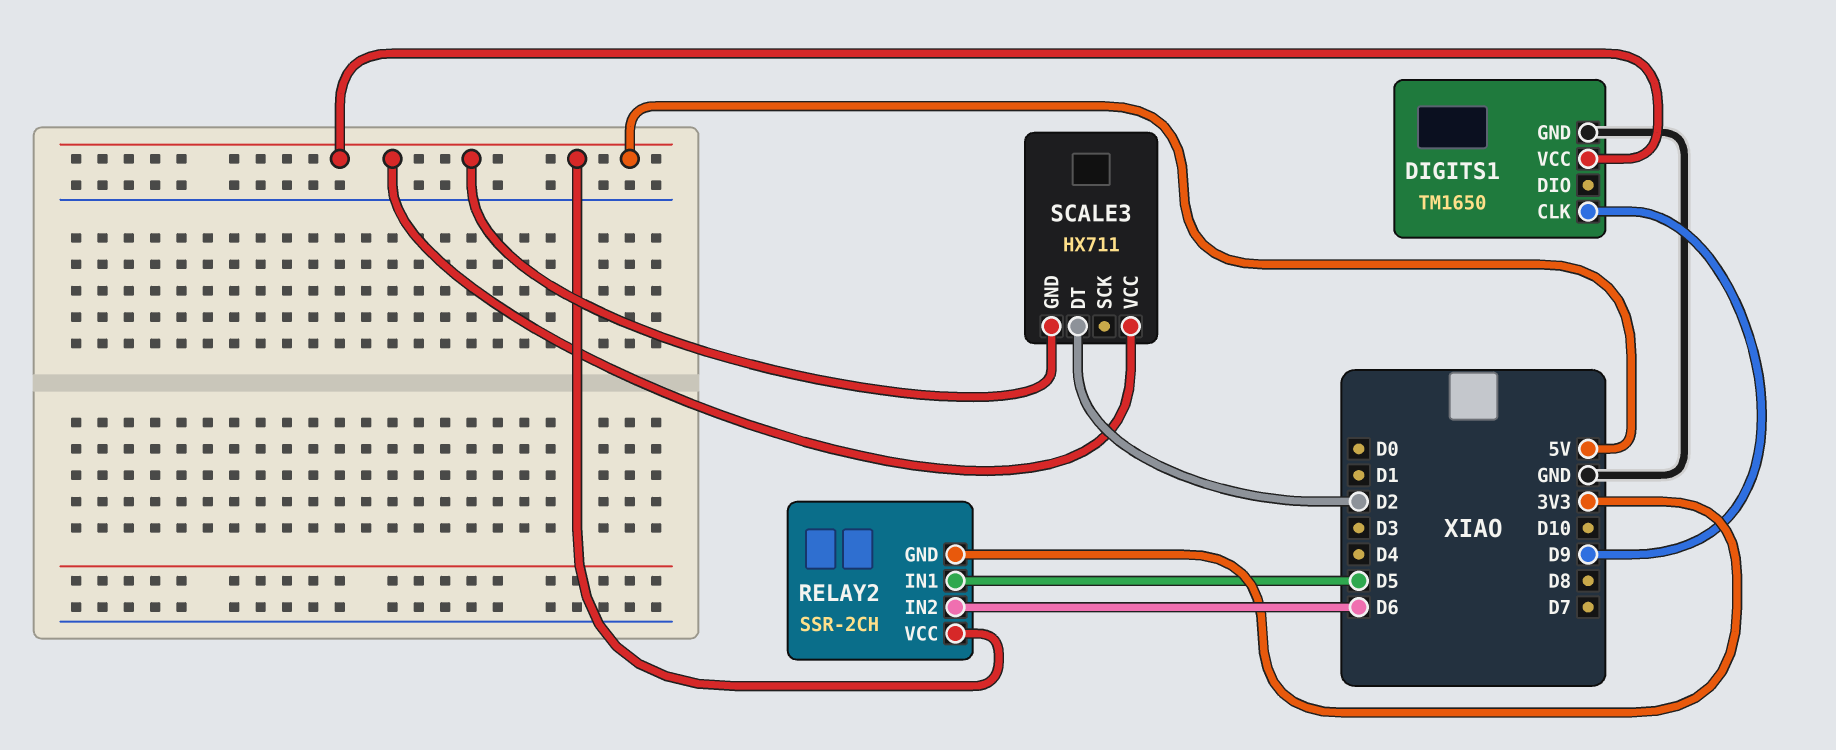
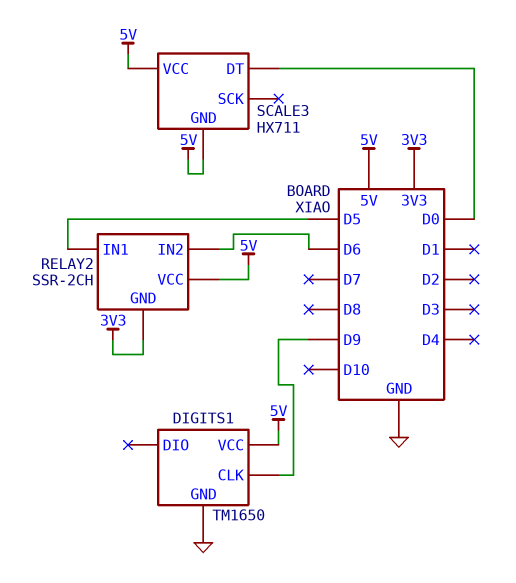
SCALE3 pin DT: D2 -> D0

